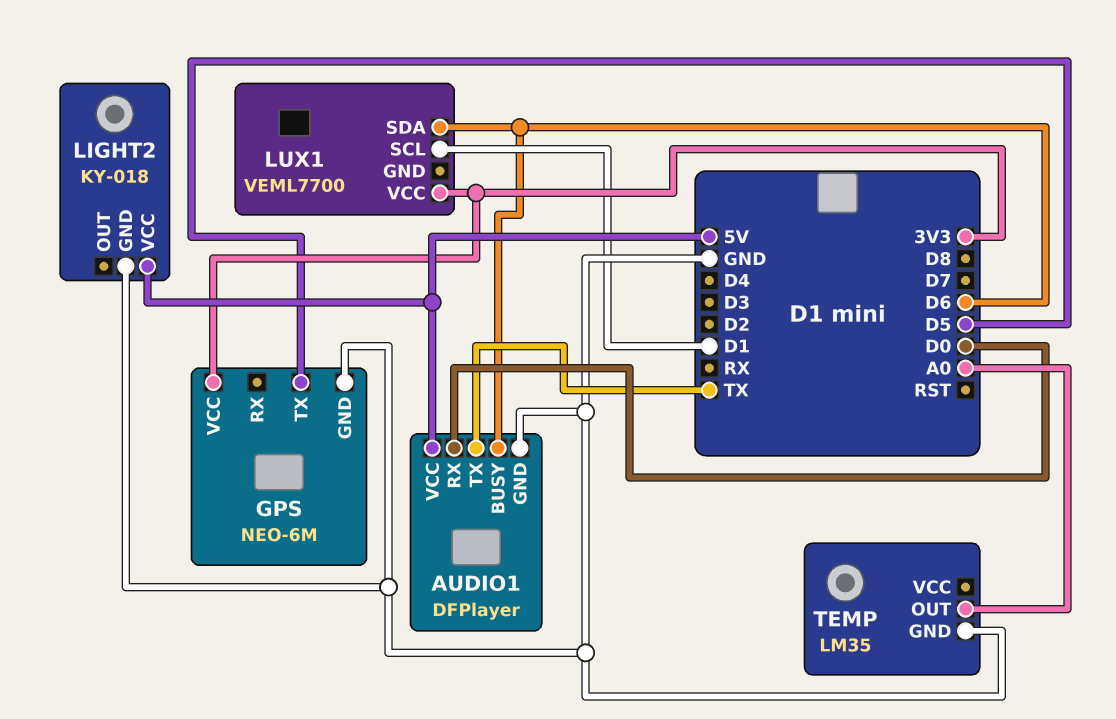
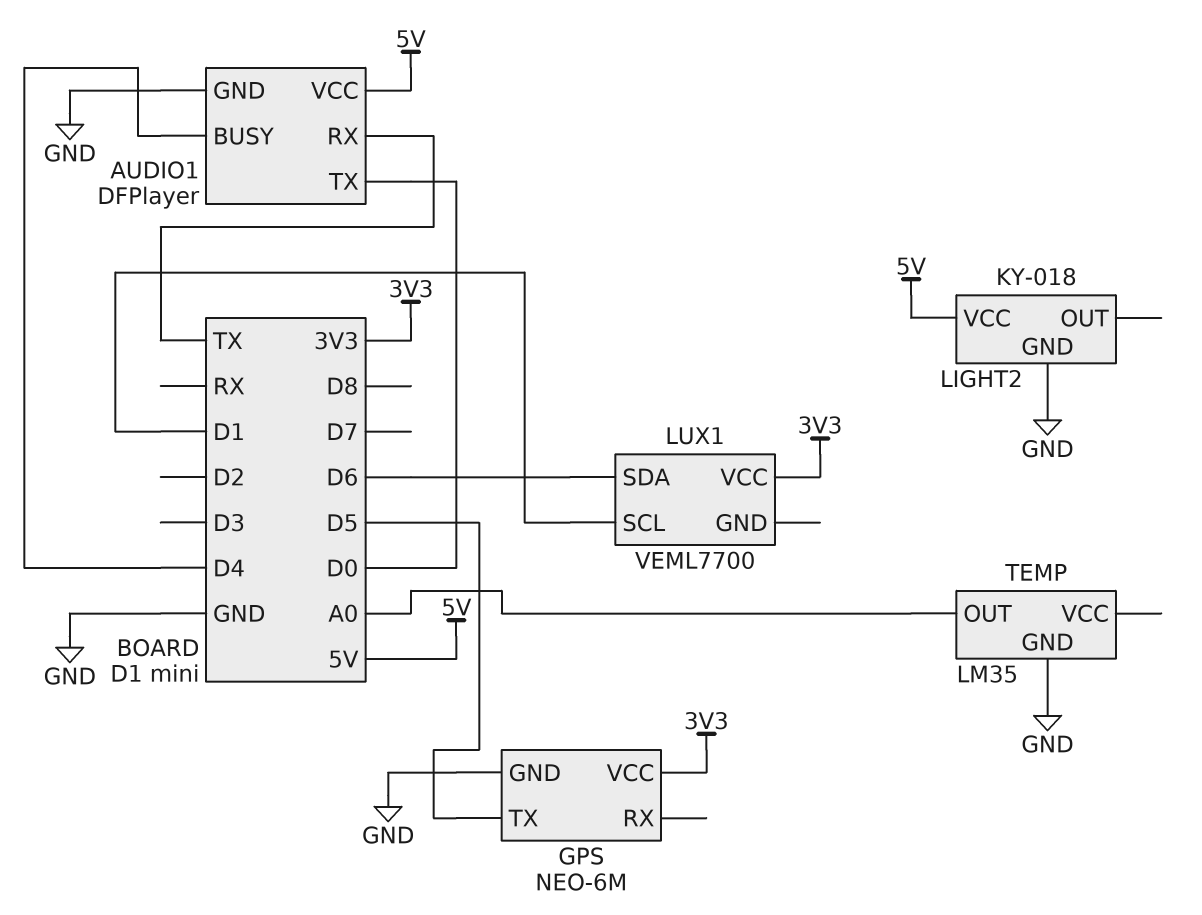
AUDIO1 pin BUSY: D6 -> D4
AUDIO1 pin RX: D0 -> TX
AUDIO1 pin TX: TX -> D0

